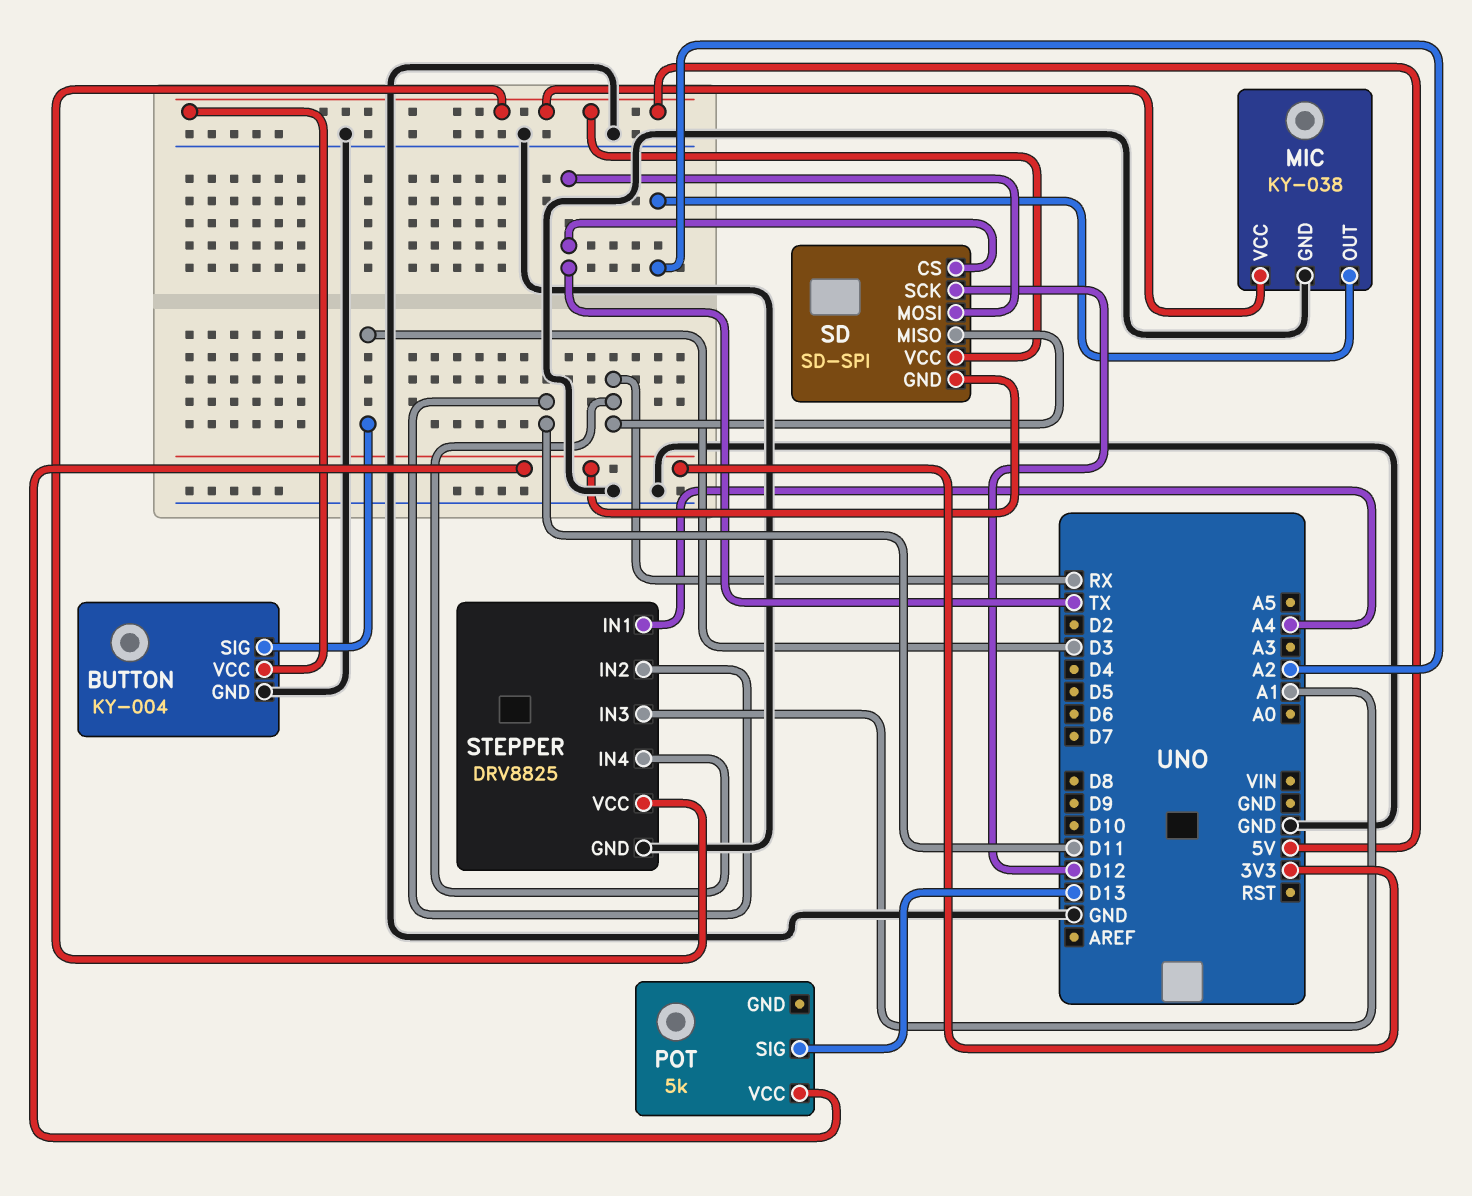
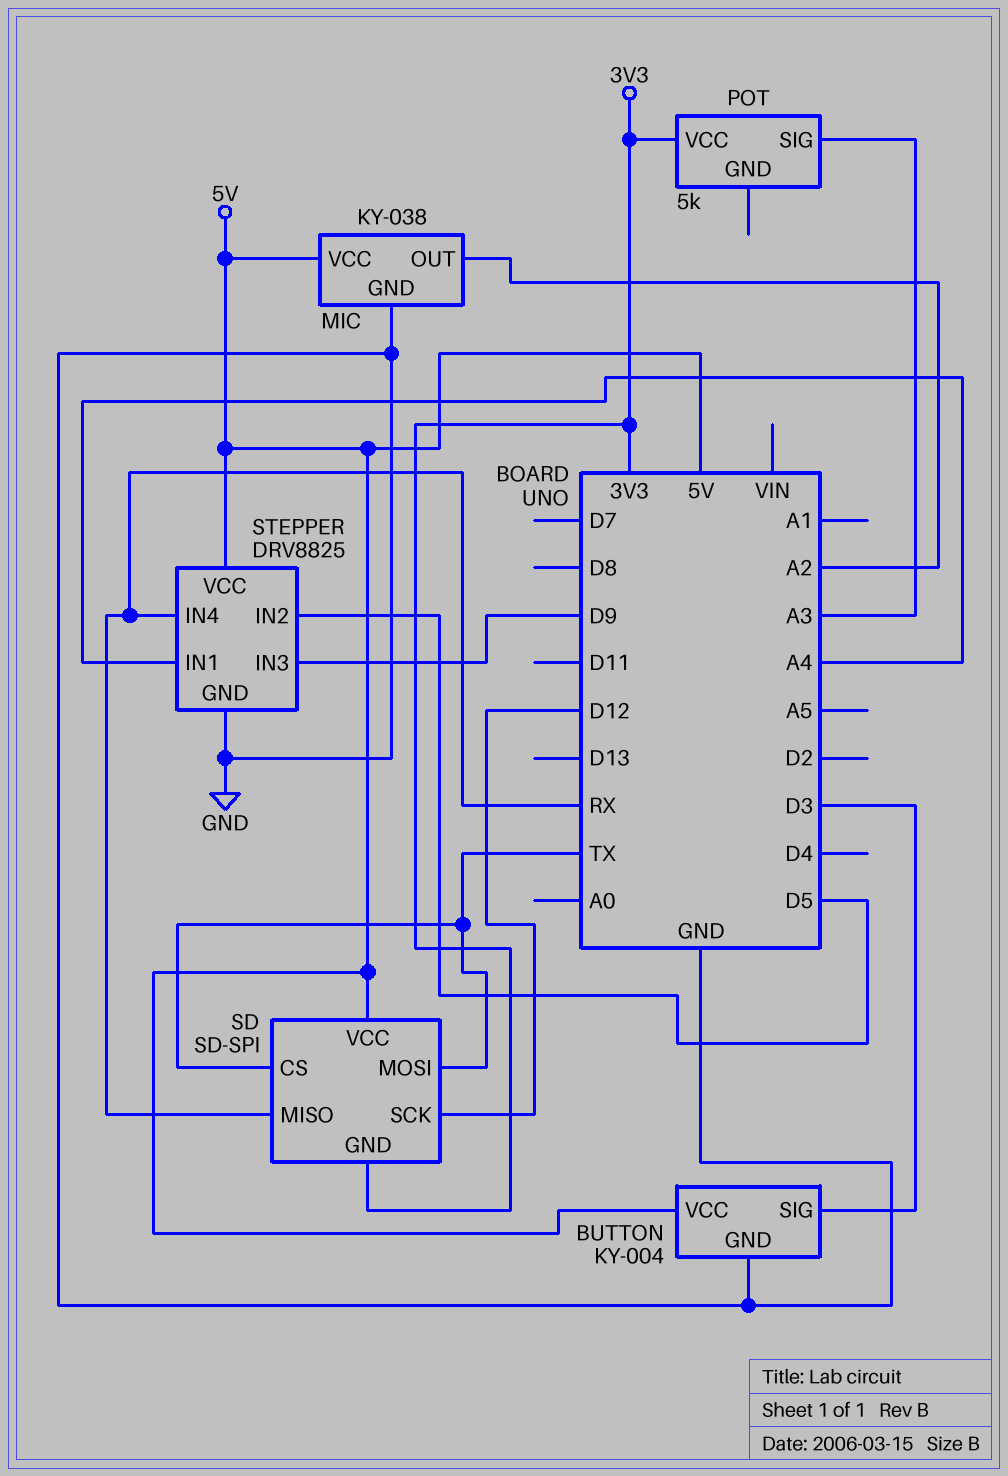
POT pin SIG: D13 -> A3
STEPPER pin IN2: D11 -> D5
STEPPER pin IN3: A1 -> D9

